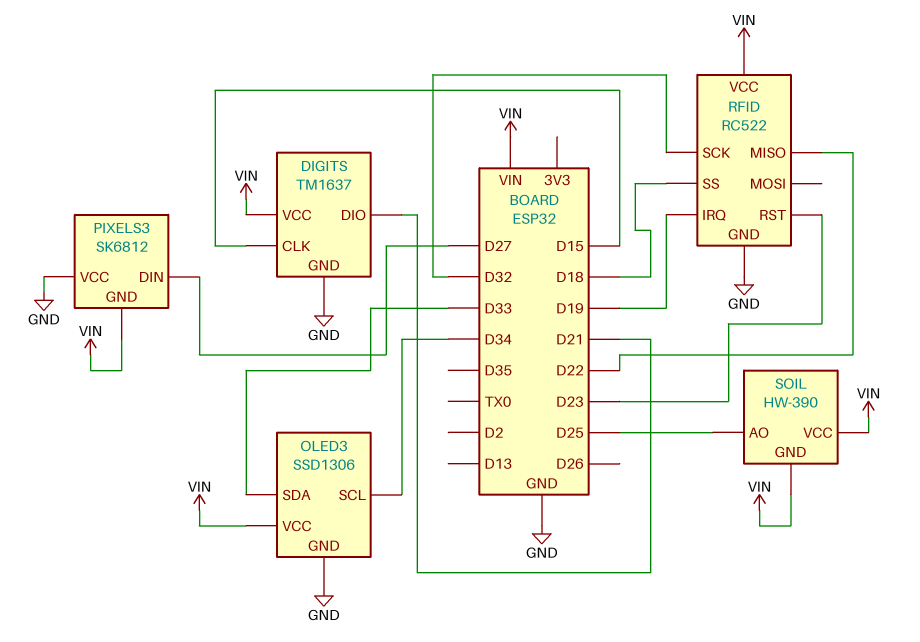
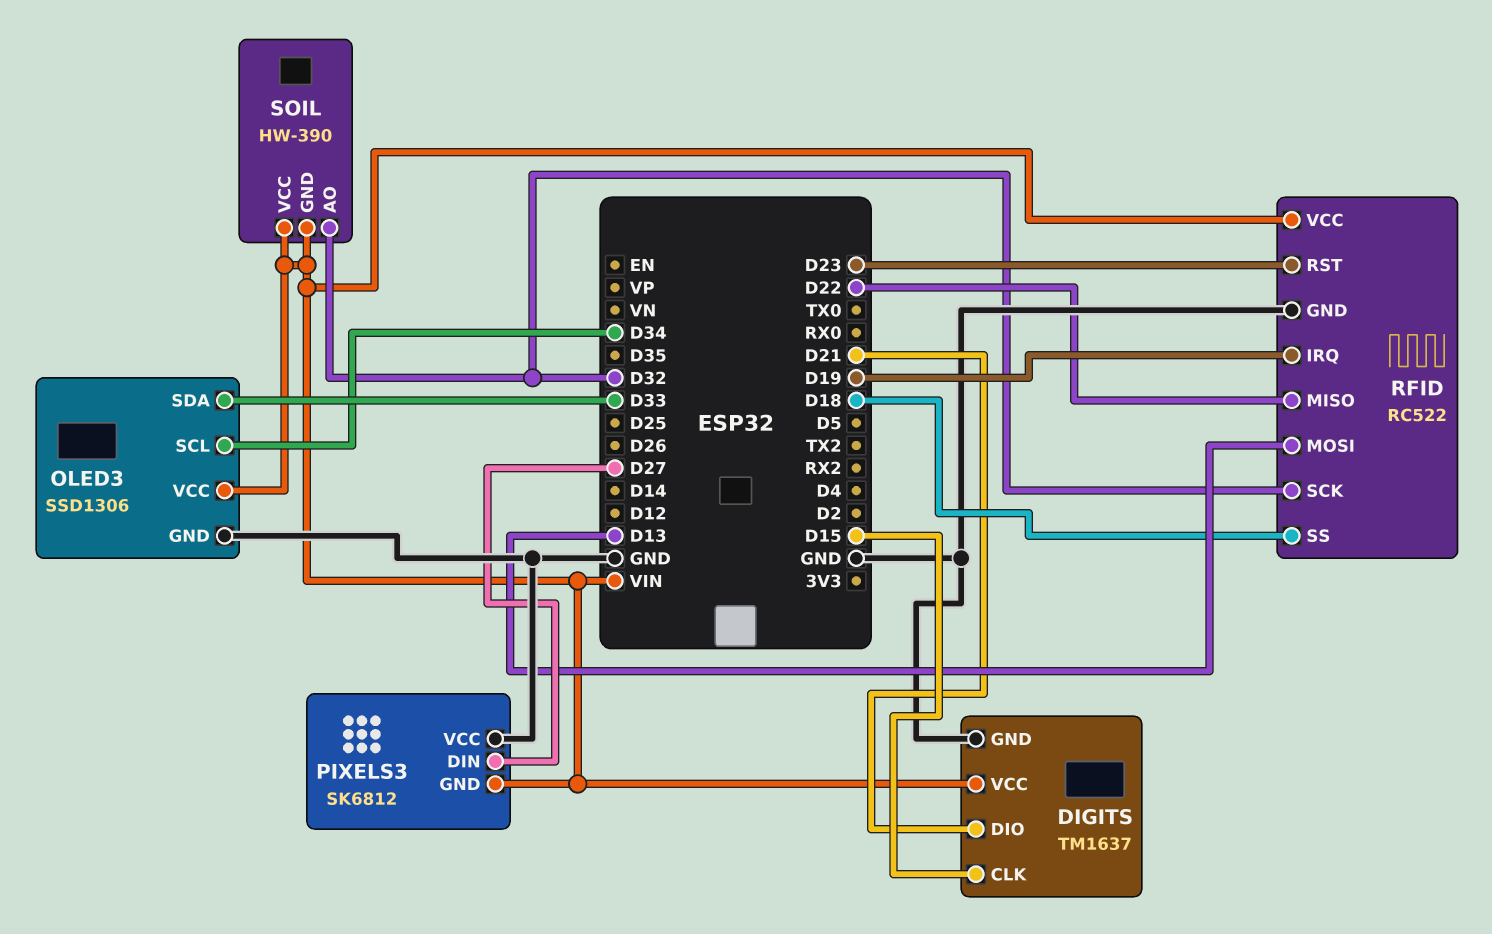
RFID pin MOSI: none -> D13
SOIL pin AO: D25 -> D32

